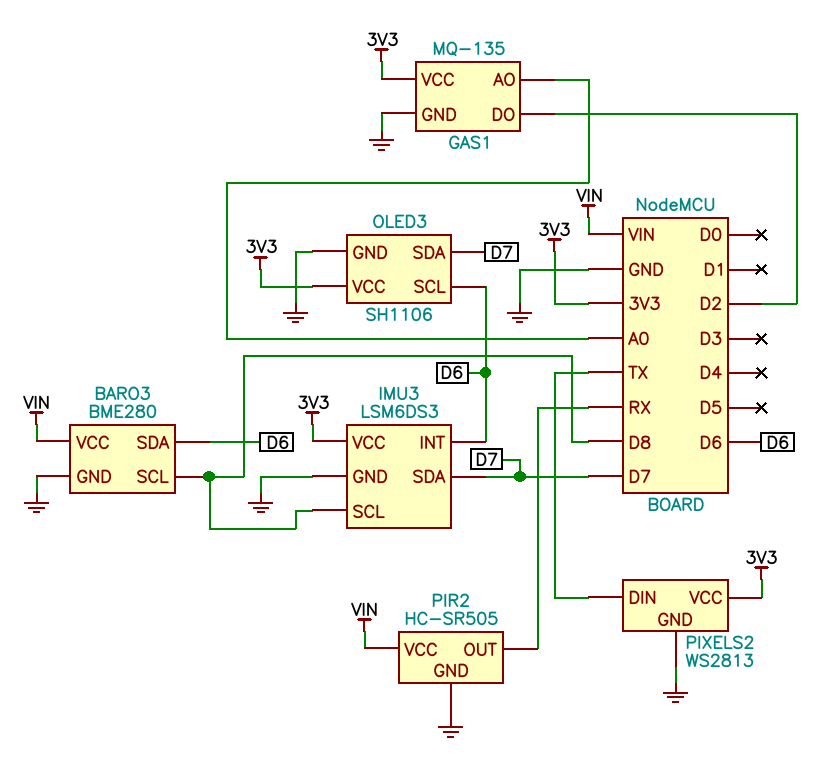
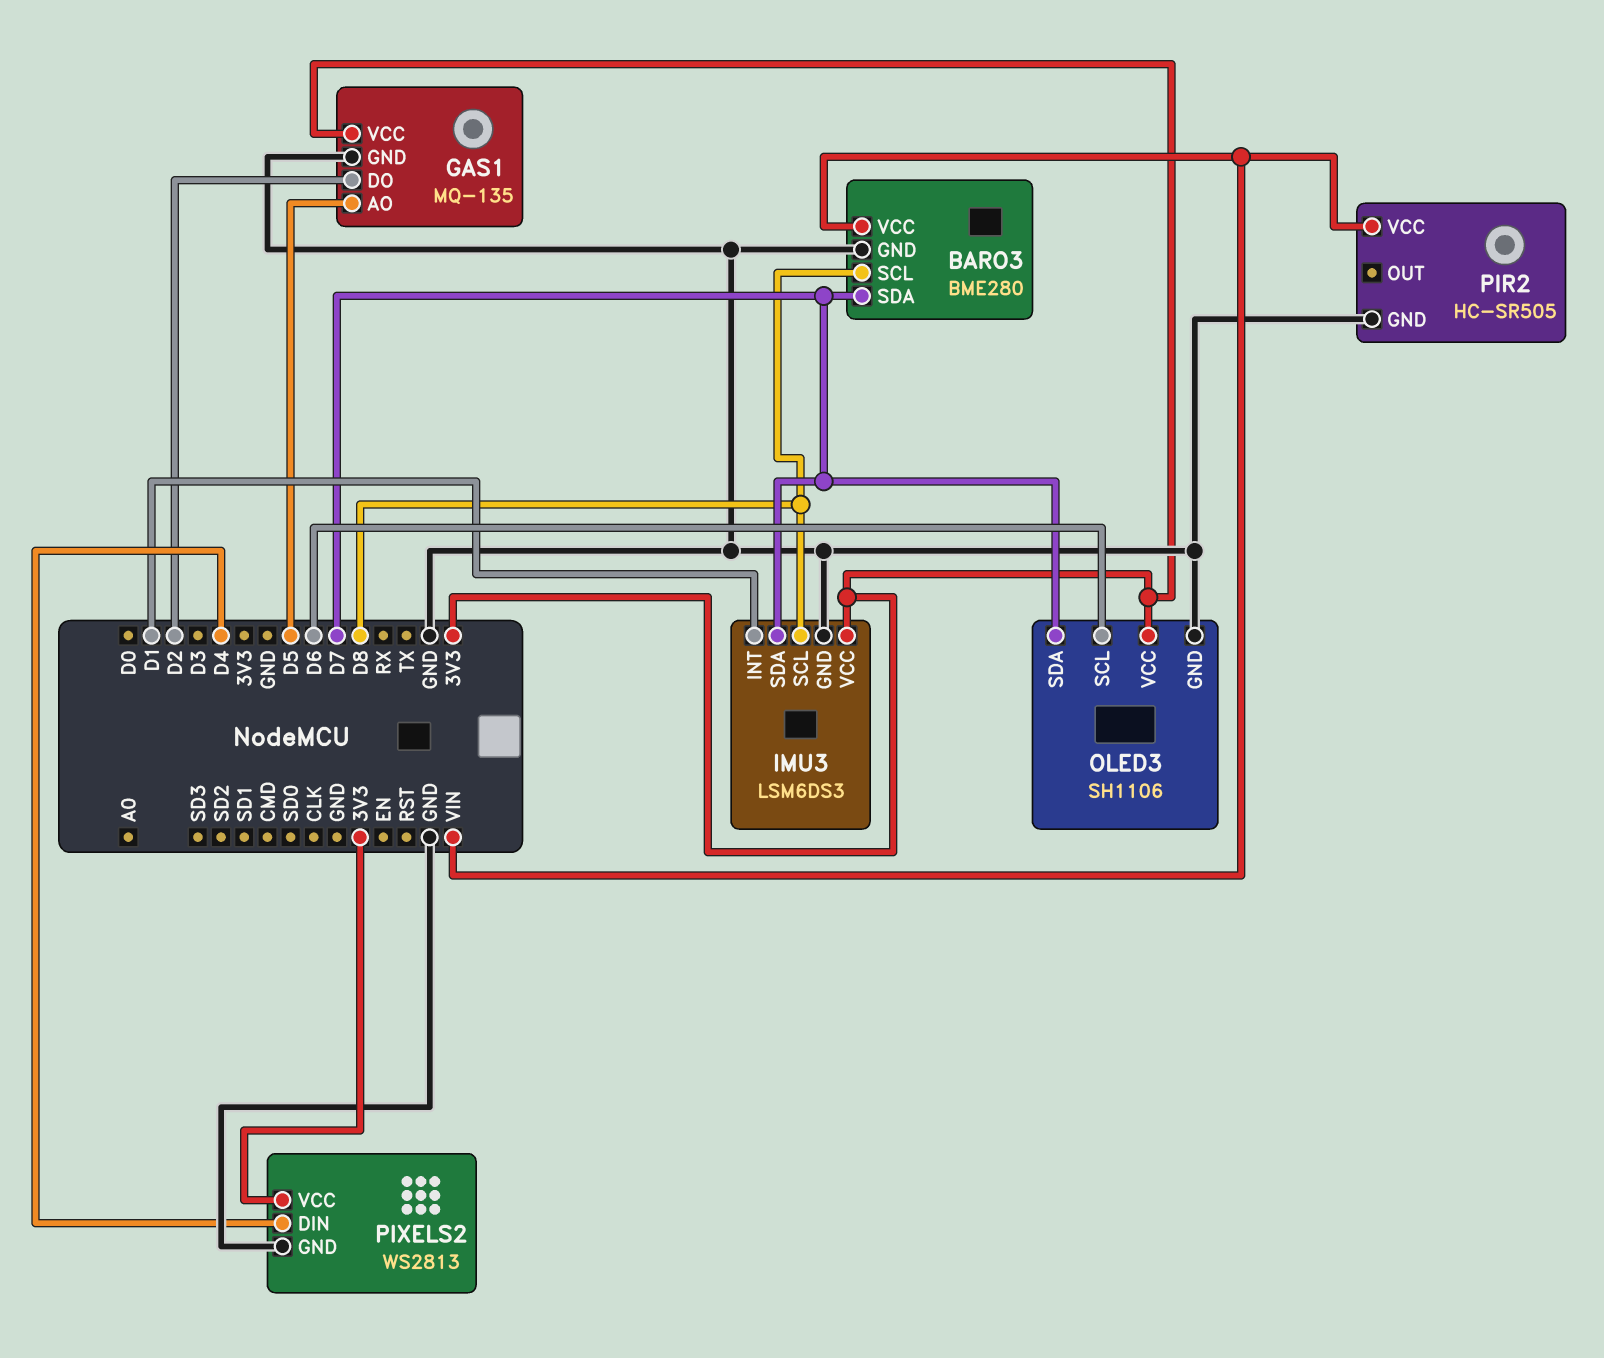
BARO3 pin SDA: D6 -> D7
GAS1 pin AO: A0 -> D5
IMU3 pin INT: D6 -> D1
PIR2 pin OUT: RX -> none
PIXELS2 pin DIN: TX -> D4

